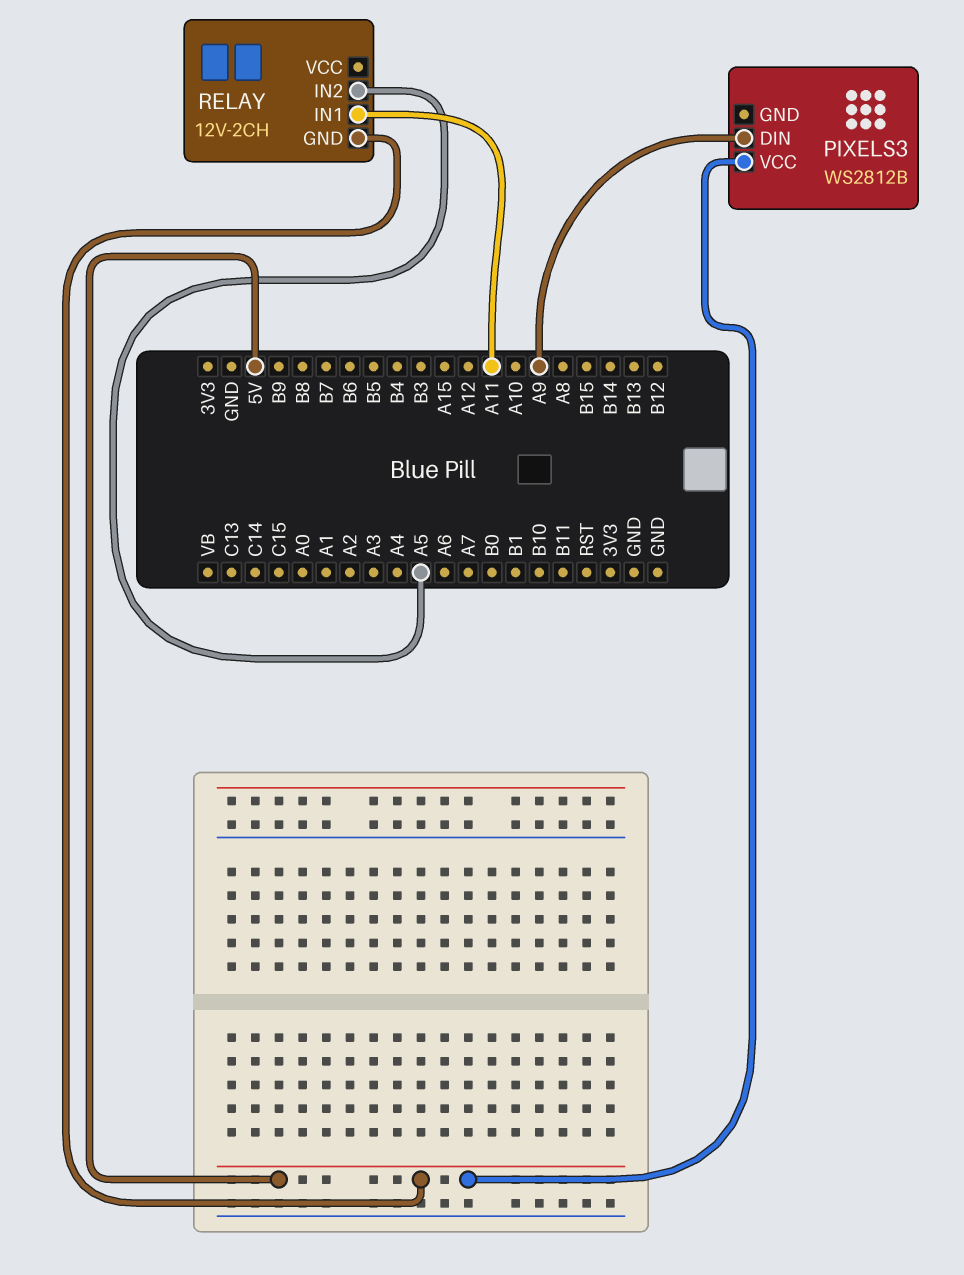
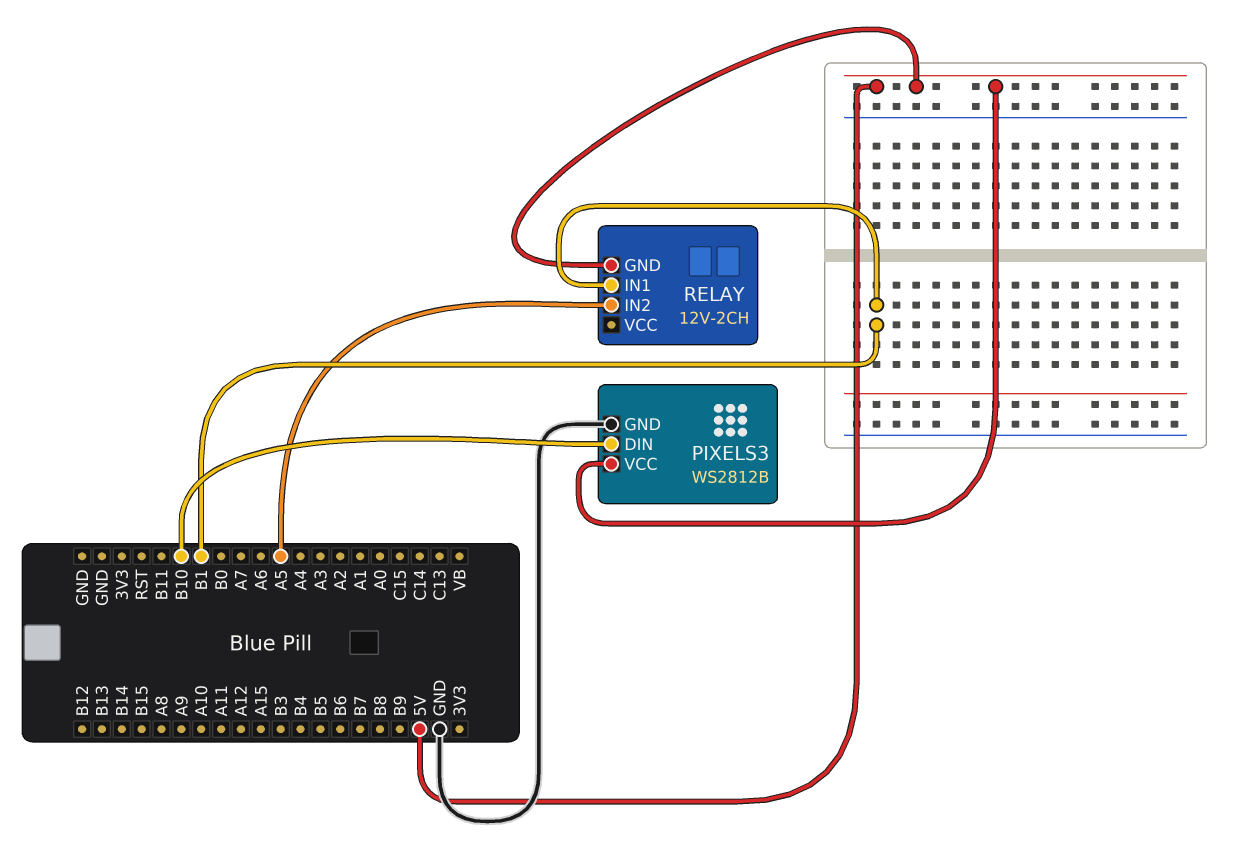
PIXELS3 pin DIN: A9 -> B10
PIXELS3 pin GND: none -> GND
RELAY pin IN1: A11 -> B1

